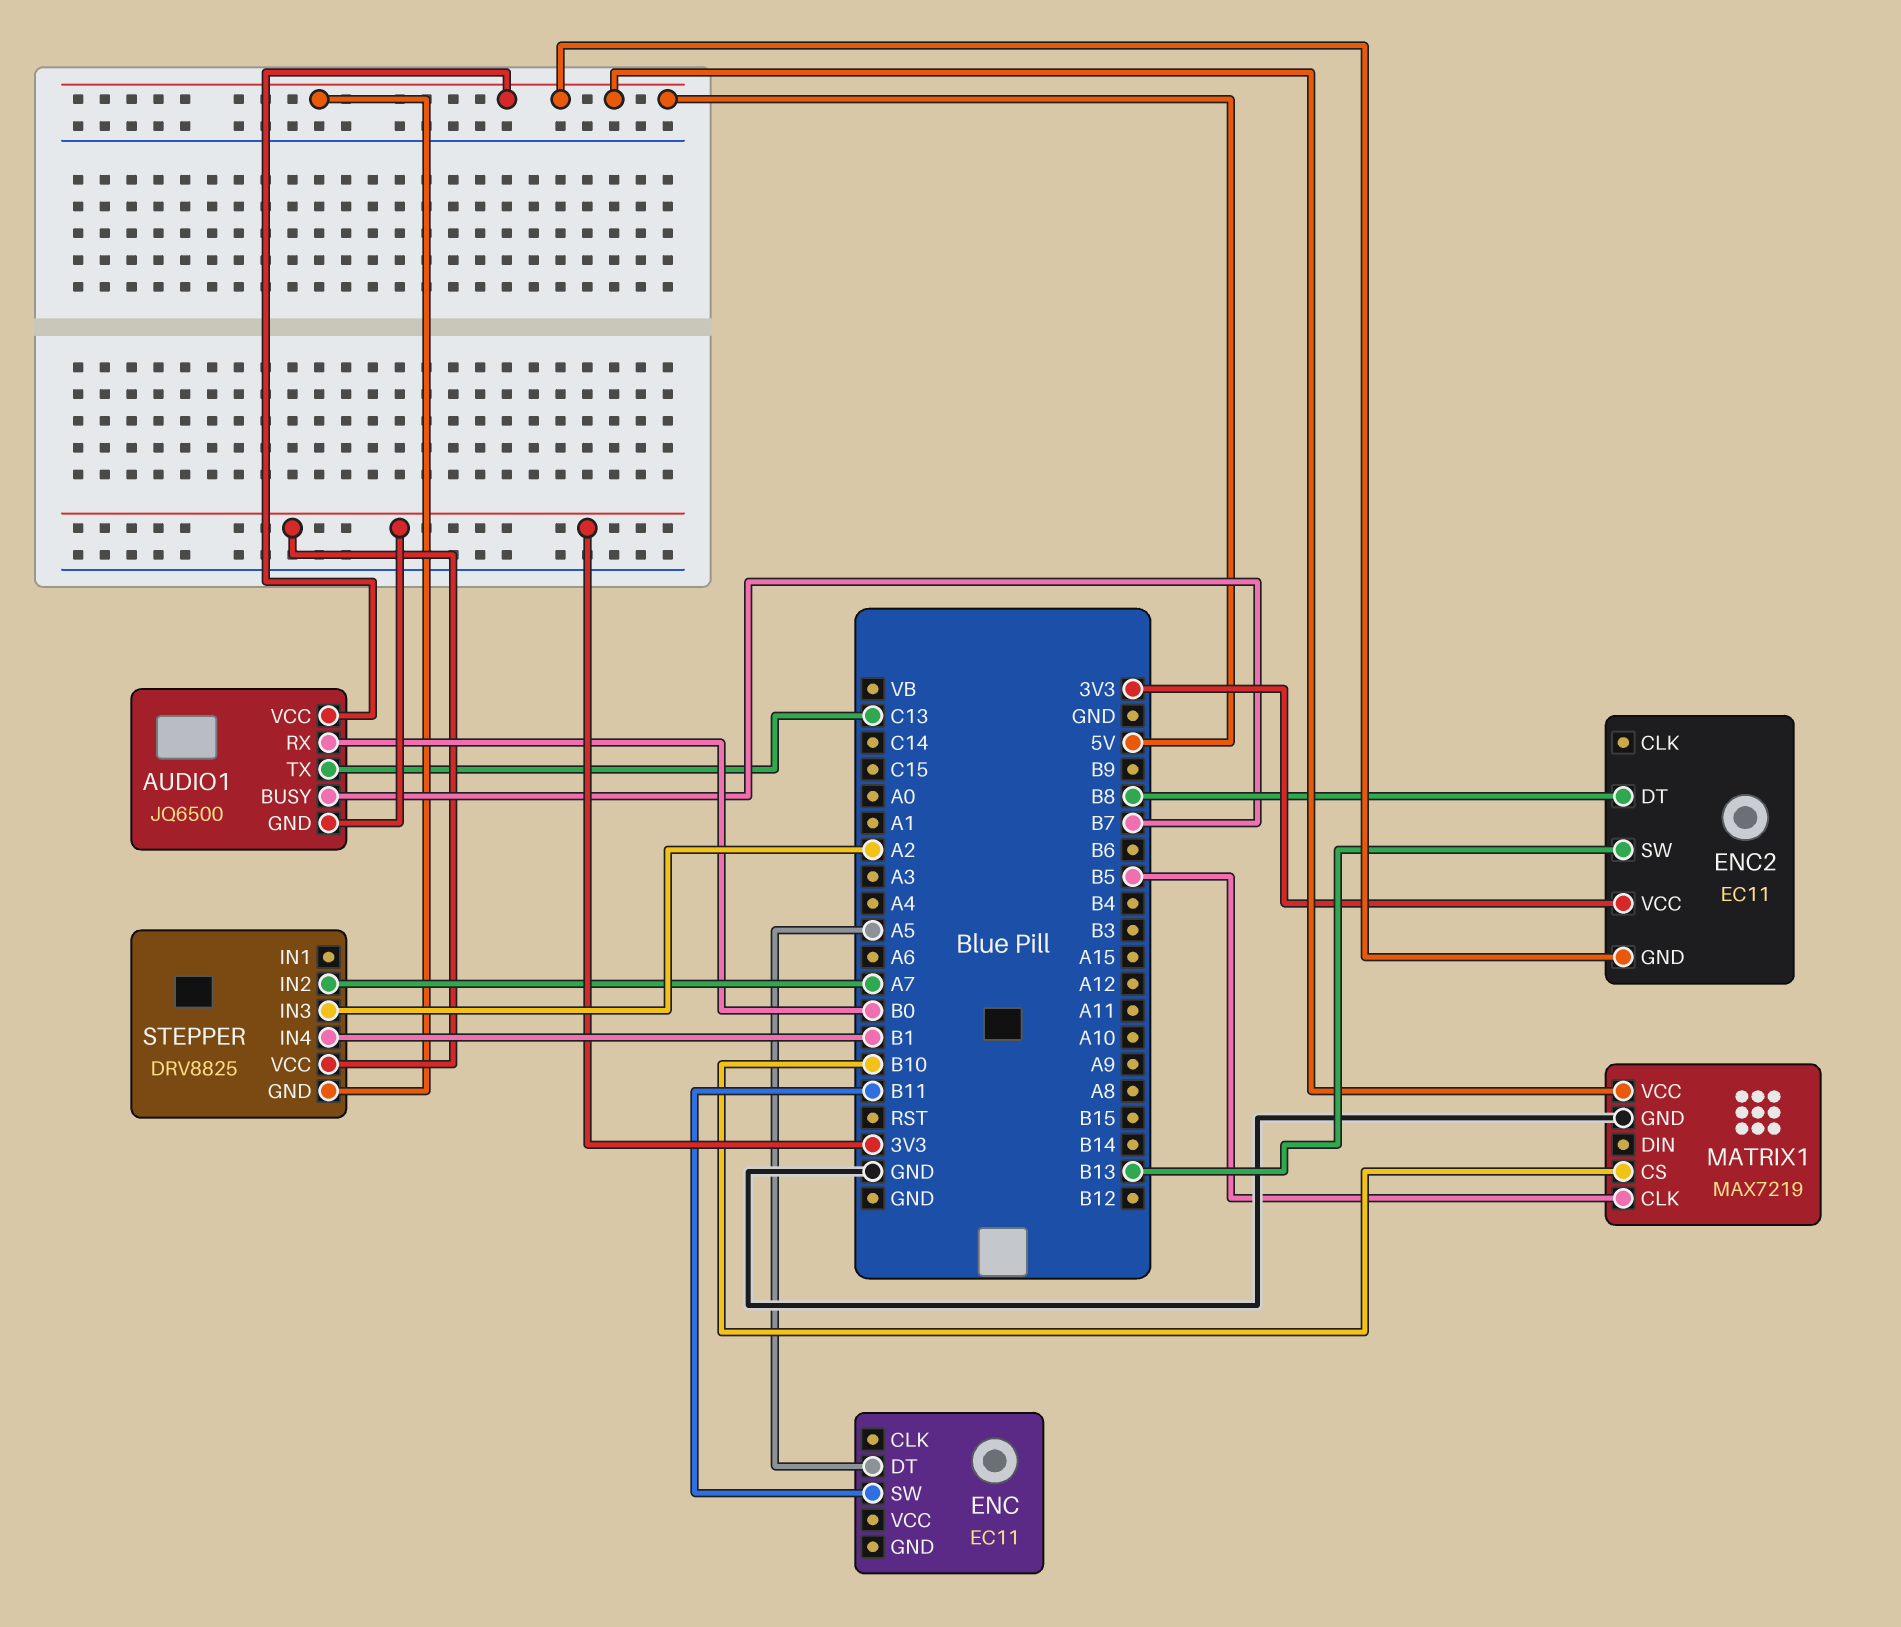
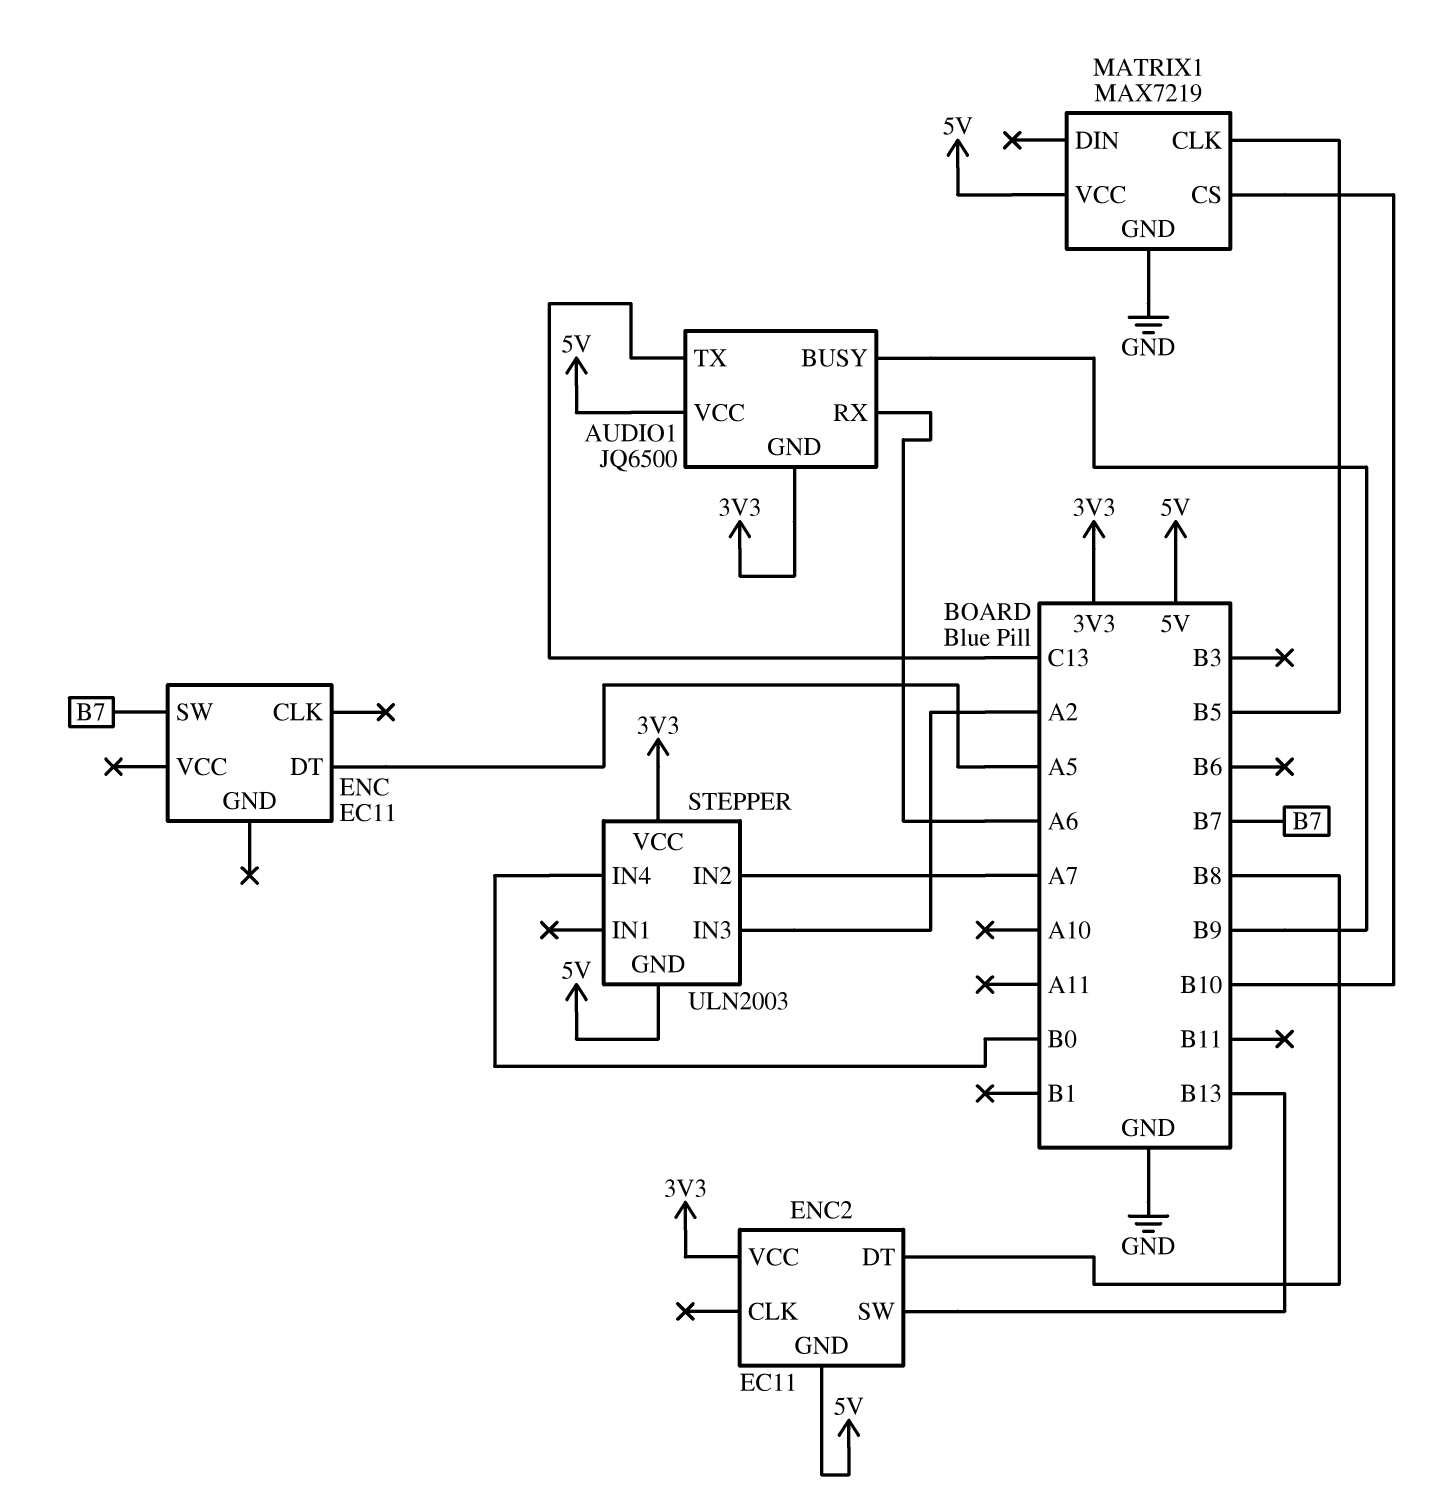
AUDIO1 pin BUSY: B7 -> B9
AUDIO1 pin RX: B0 -> A6
ENC pin SW: B11 -> B7
STEPPER: DRV8825 -> ULN2003
STEPPER pin IN4: B1 -> B0

